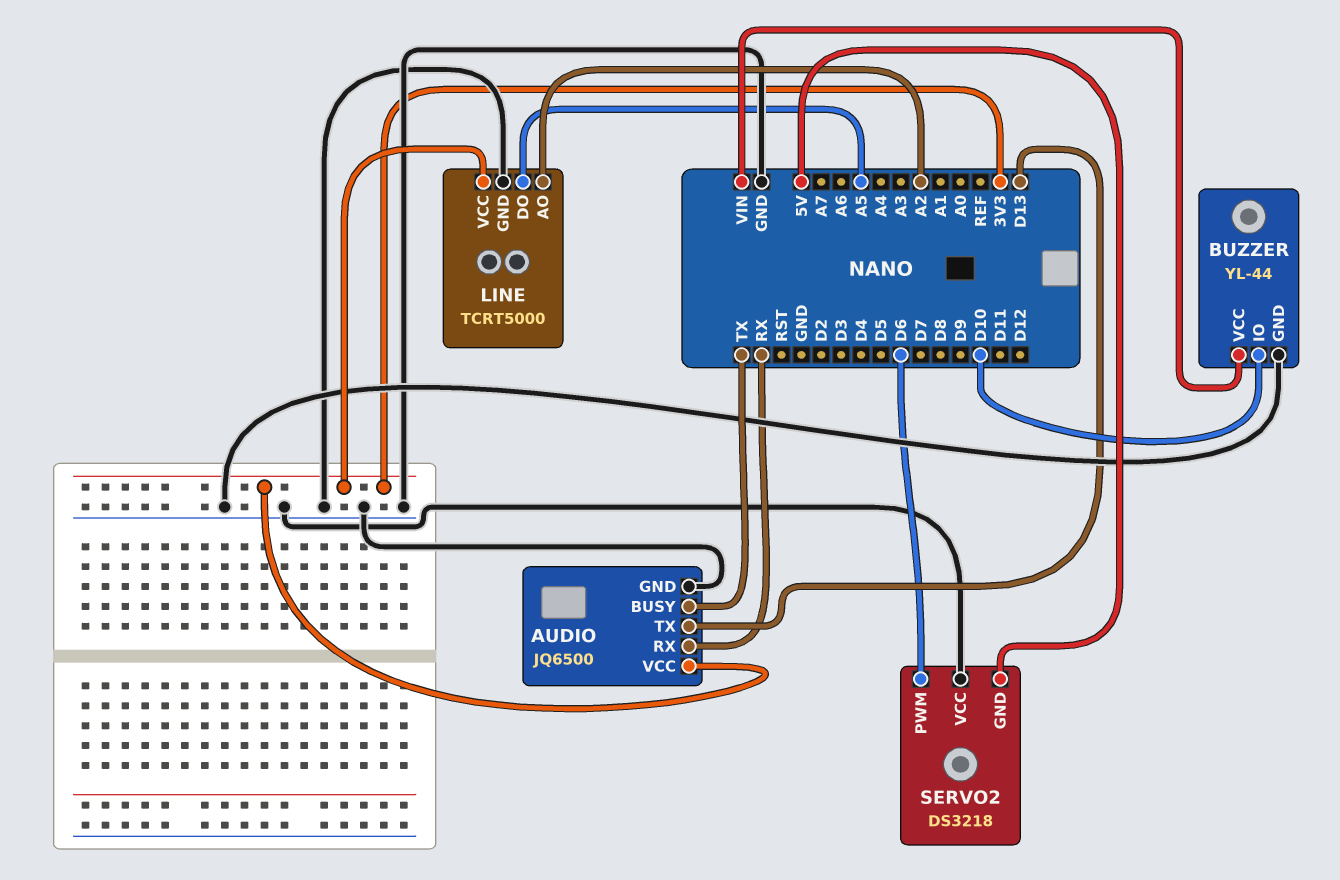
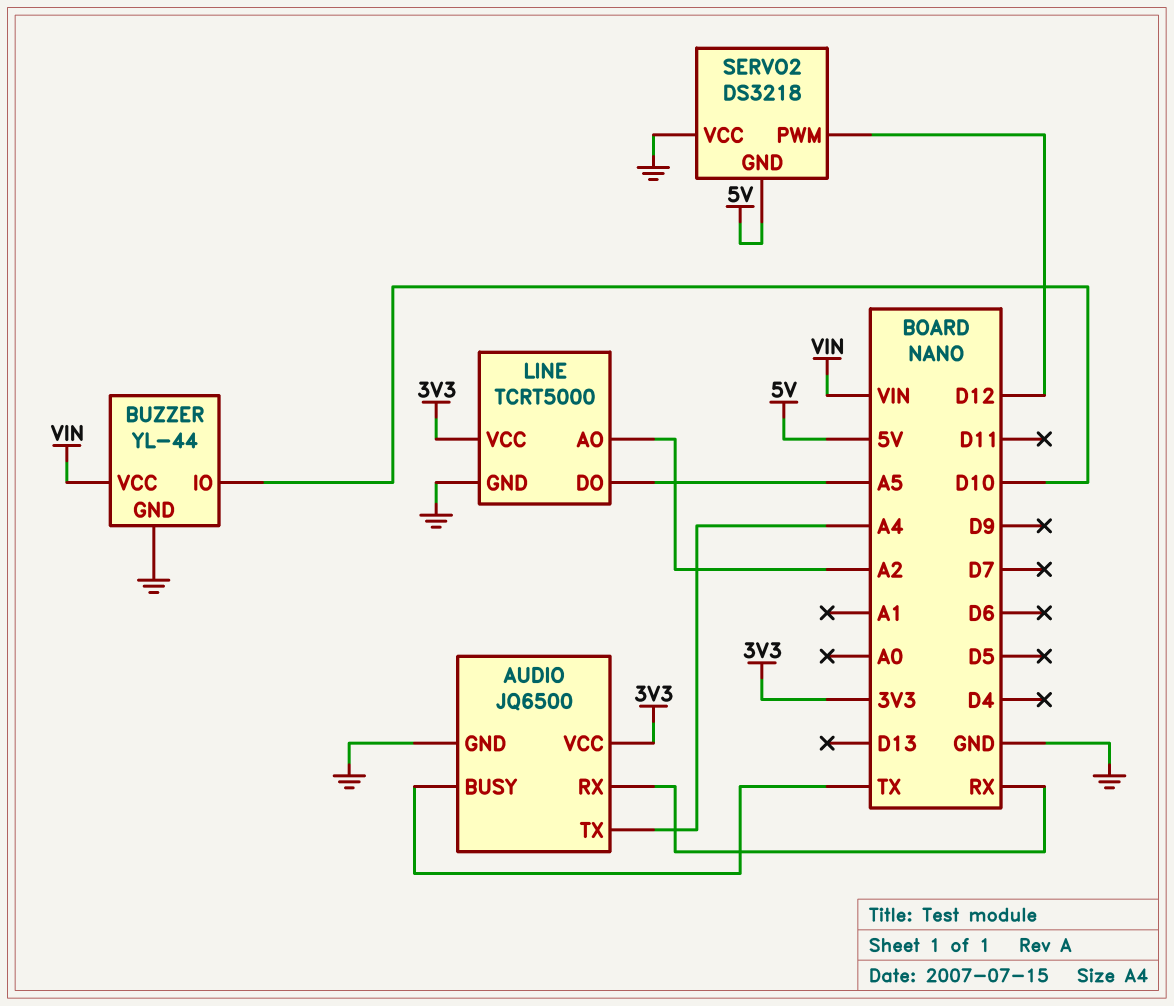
AUDIO pin TX: D13 -> A4
SERVO2 pin PWM: D6 -> D12

